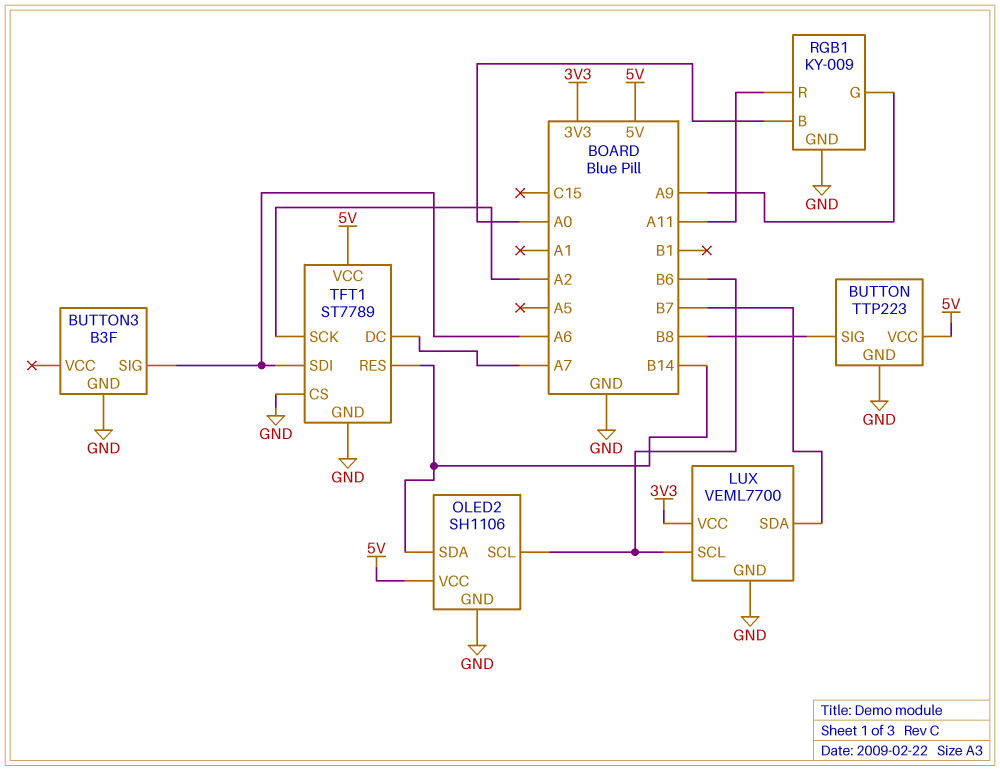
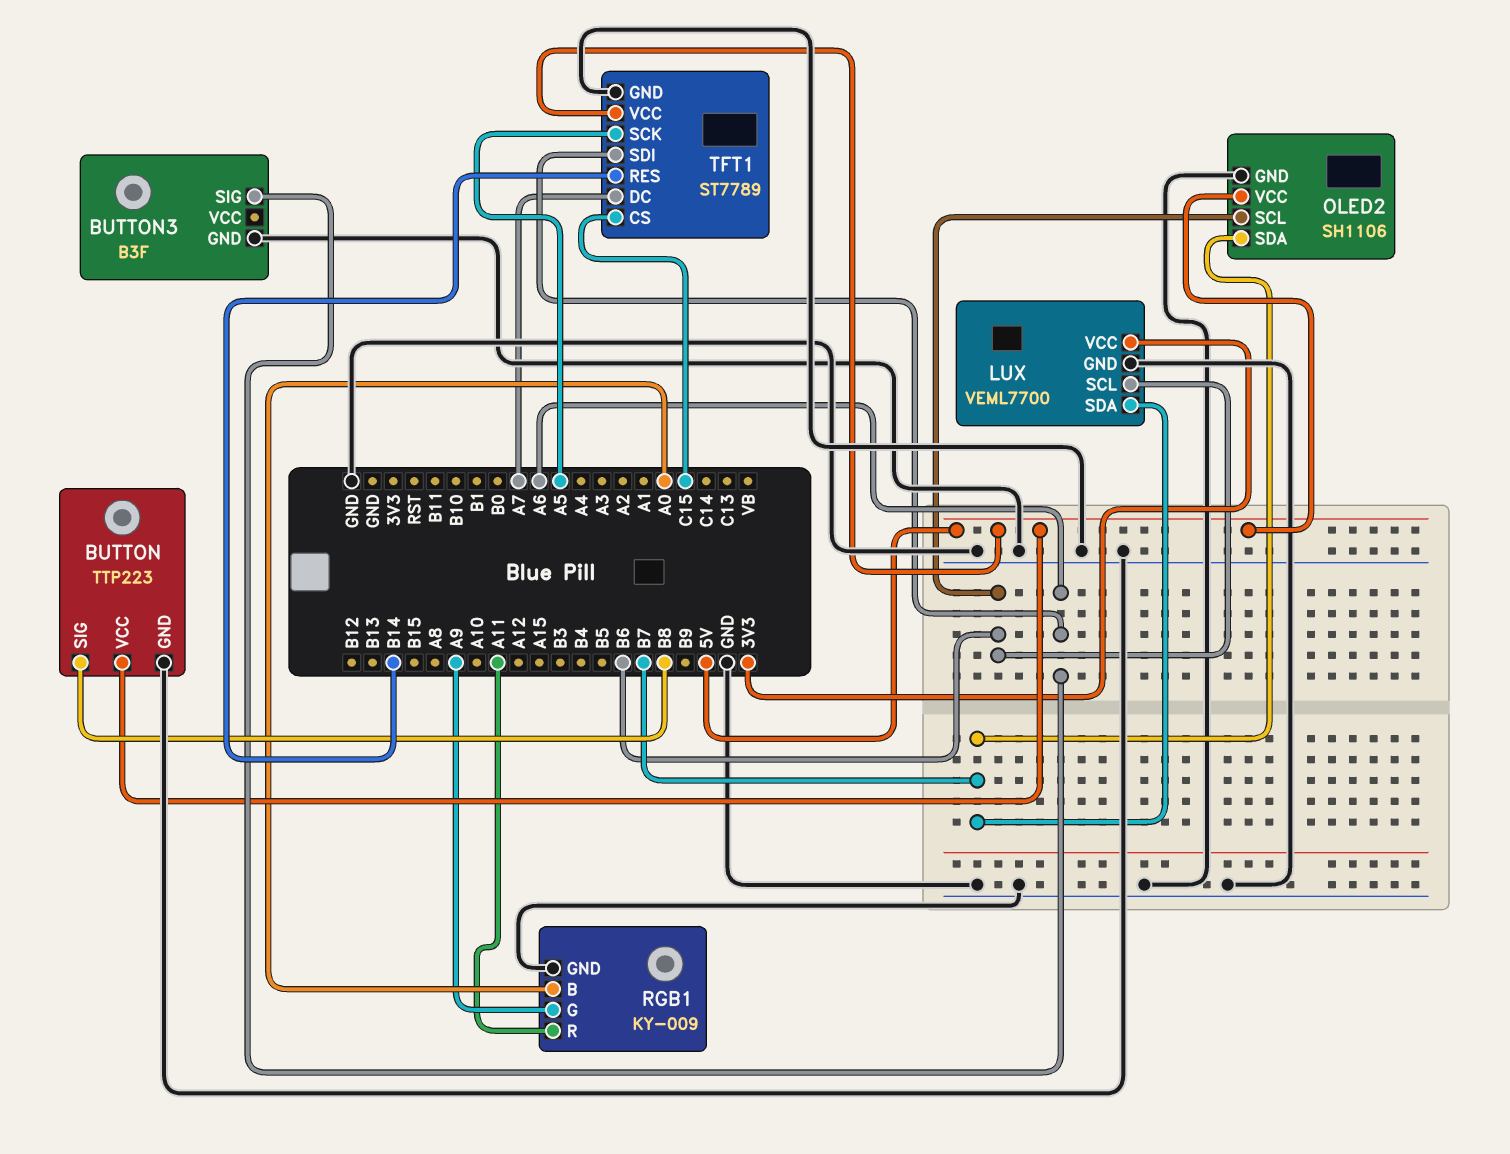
OLED2 pin SDA: B14 -> B7
TFT1 pin CS: GND -> C15
TFT1 pin SCK: A2 -> A5

